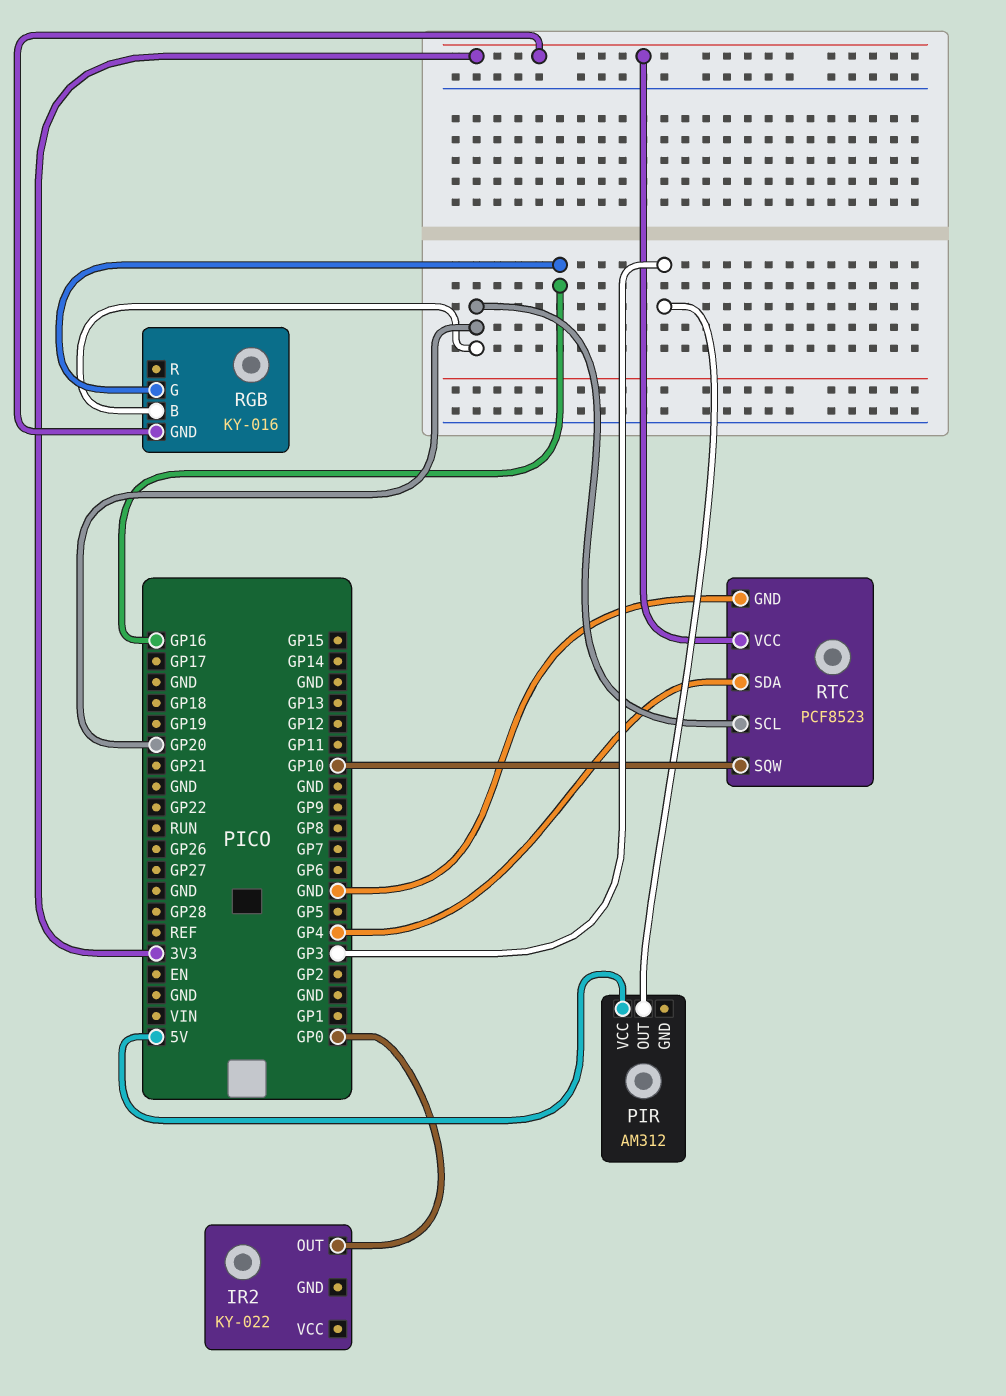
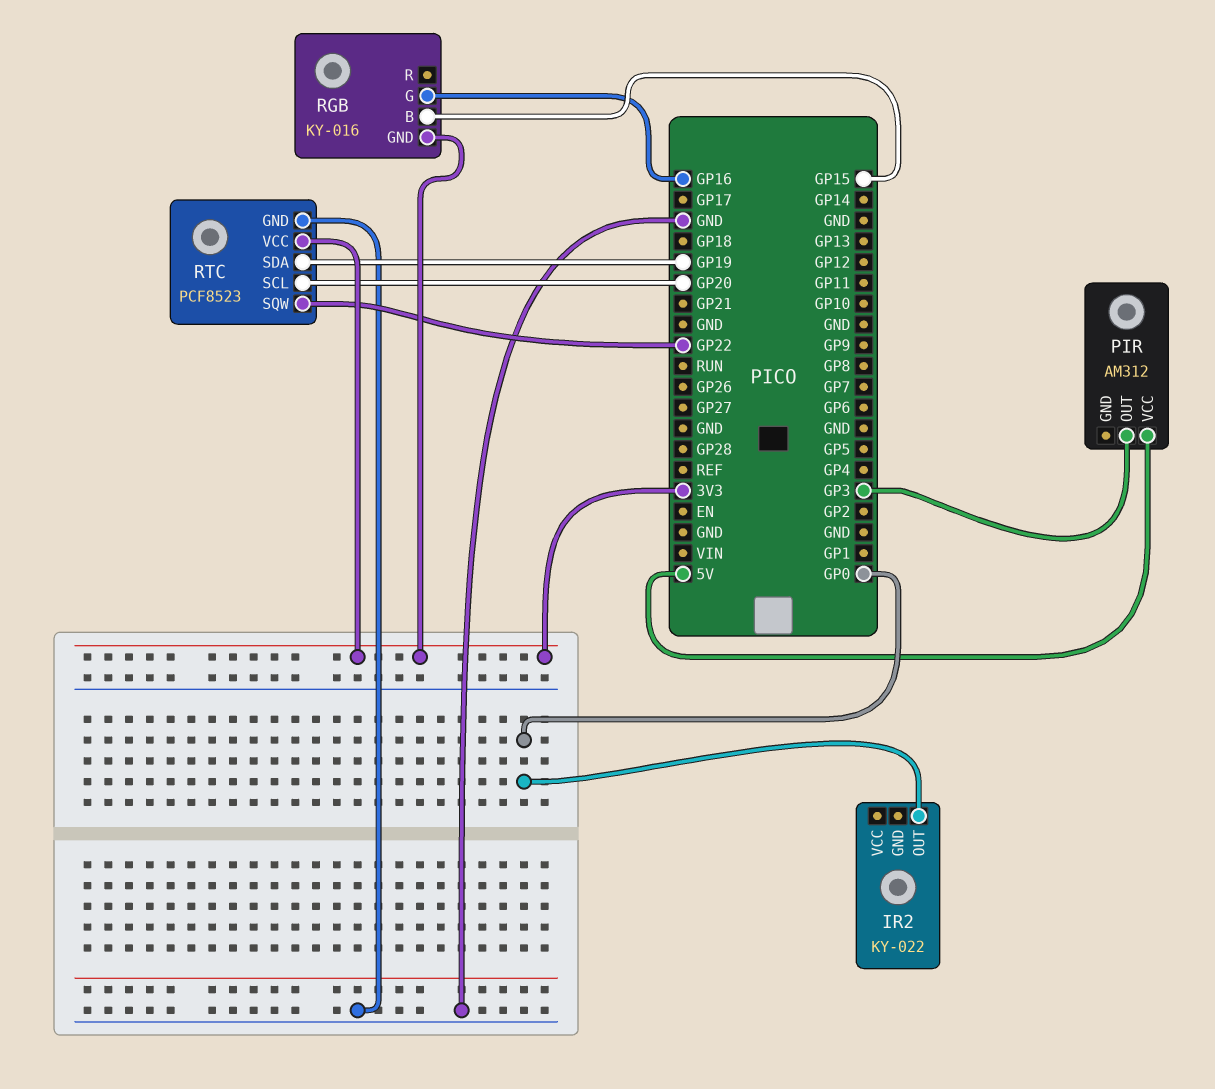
RGB pin B: GP20 -> GP15
RTC pin SDA: GP4 -> GP19
RTC pin SQW: GP10 -> GP22

